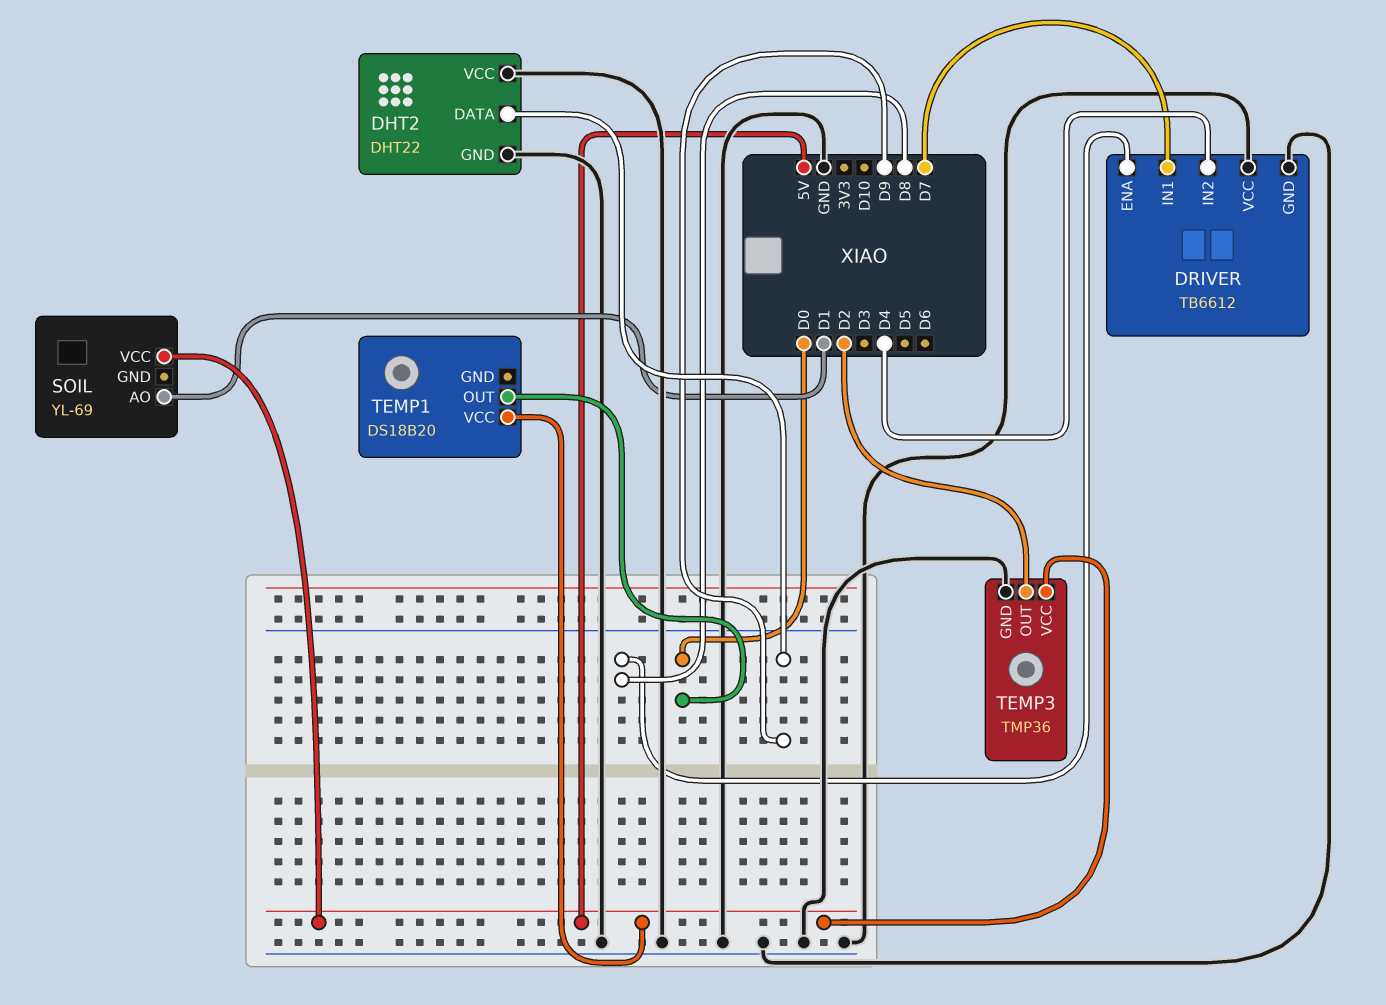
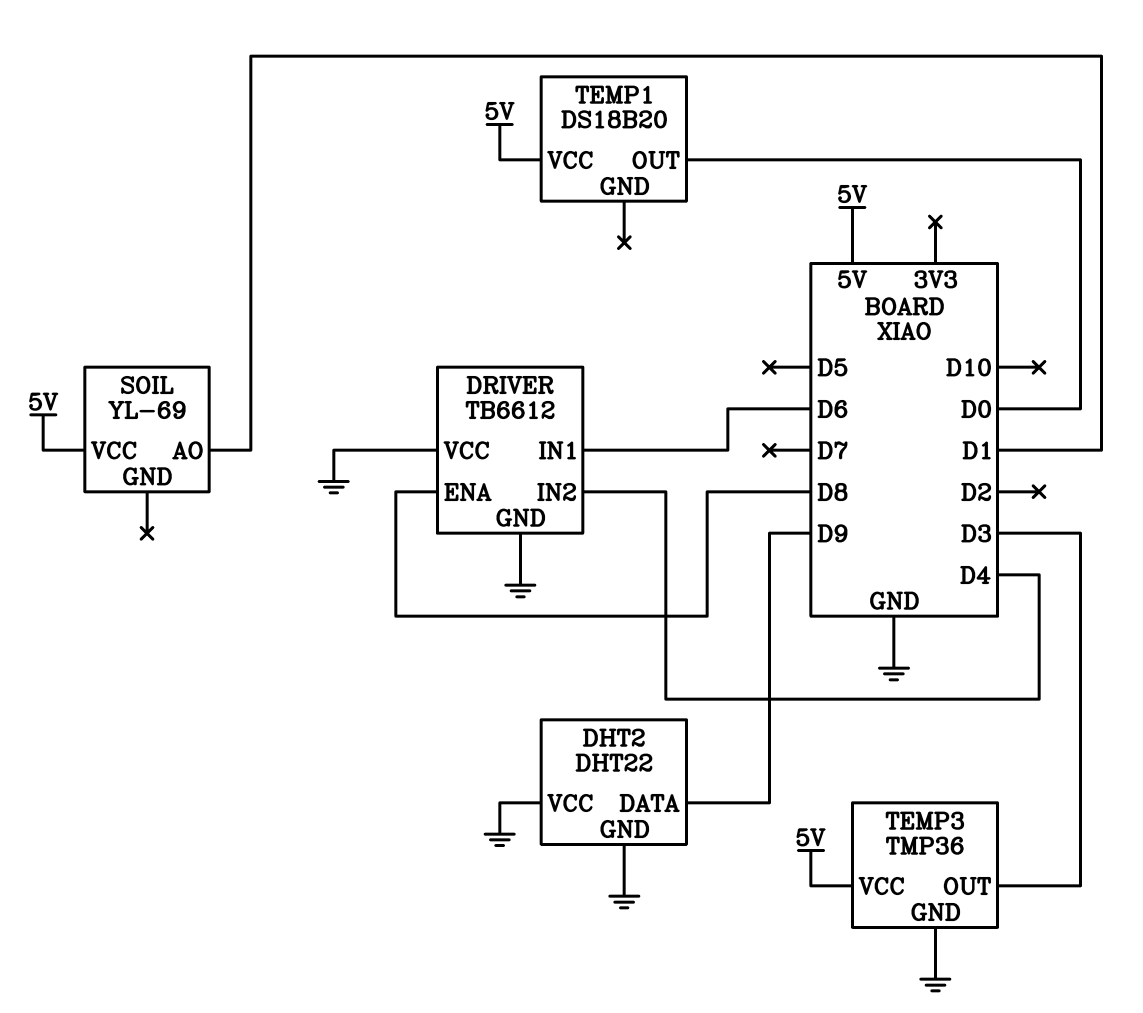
DRIVER pin IN1: D7 -> D6
TEMP3 pin OUT: D2 -> D3

